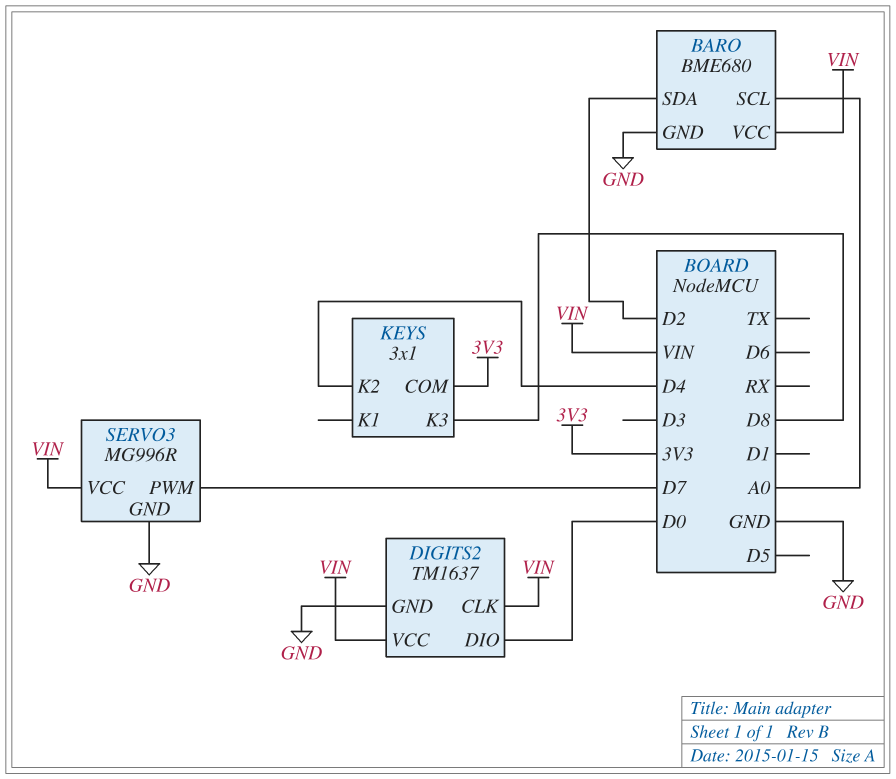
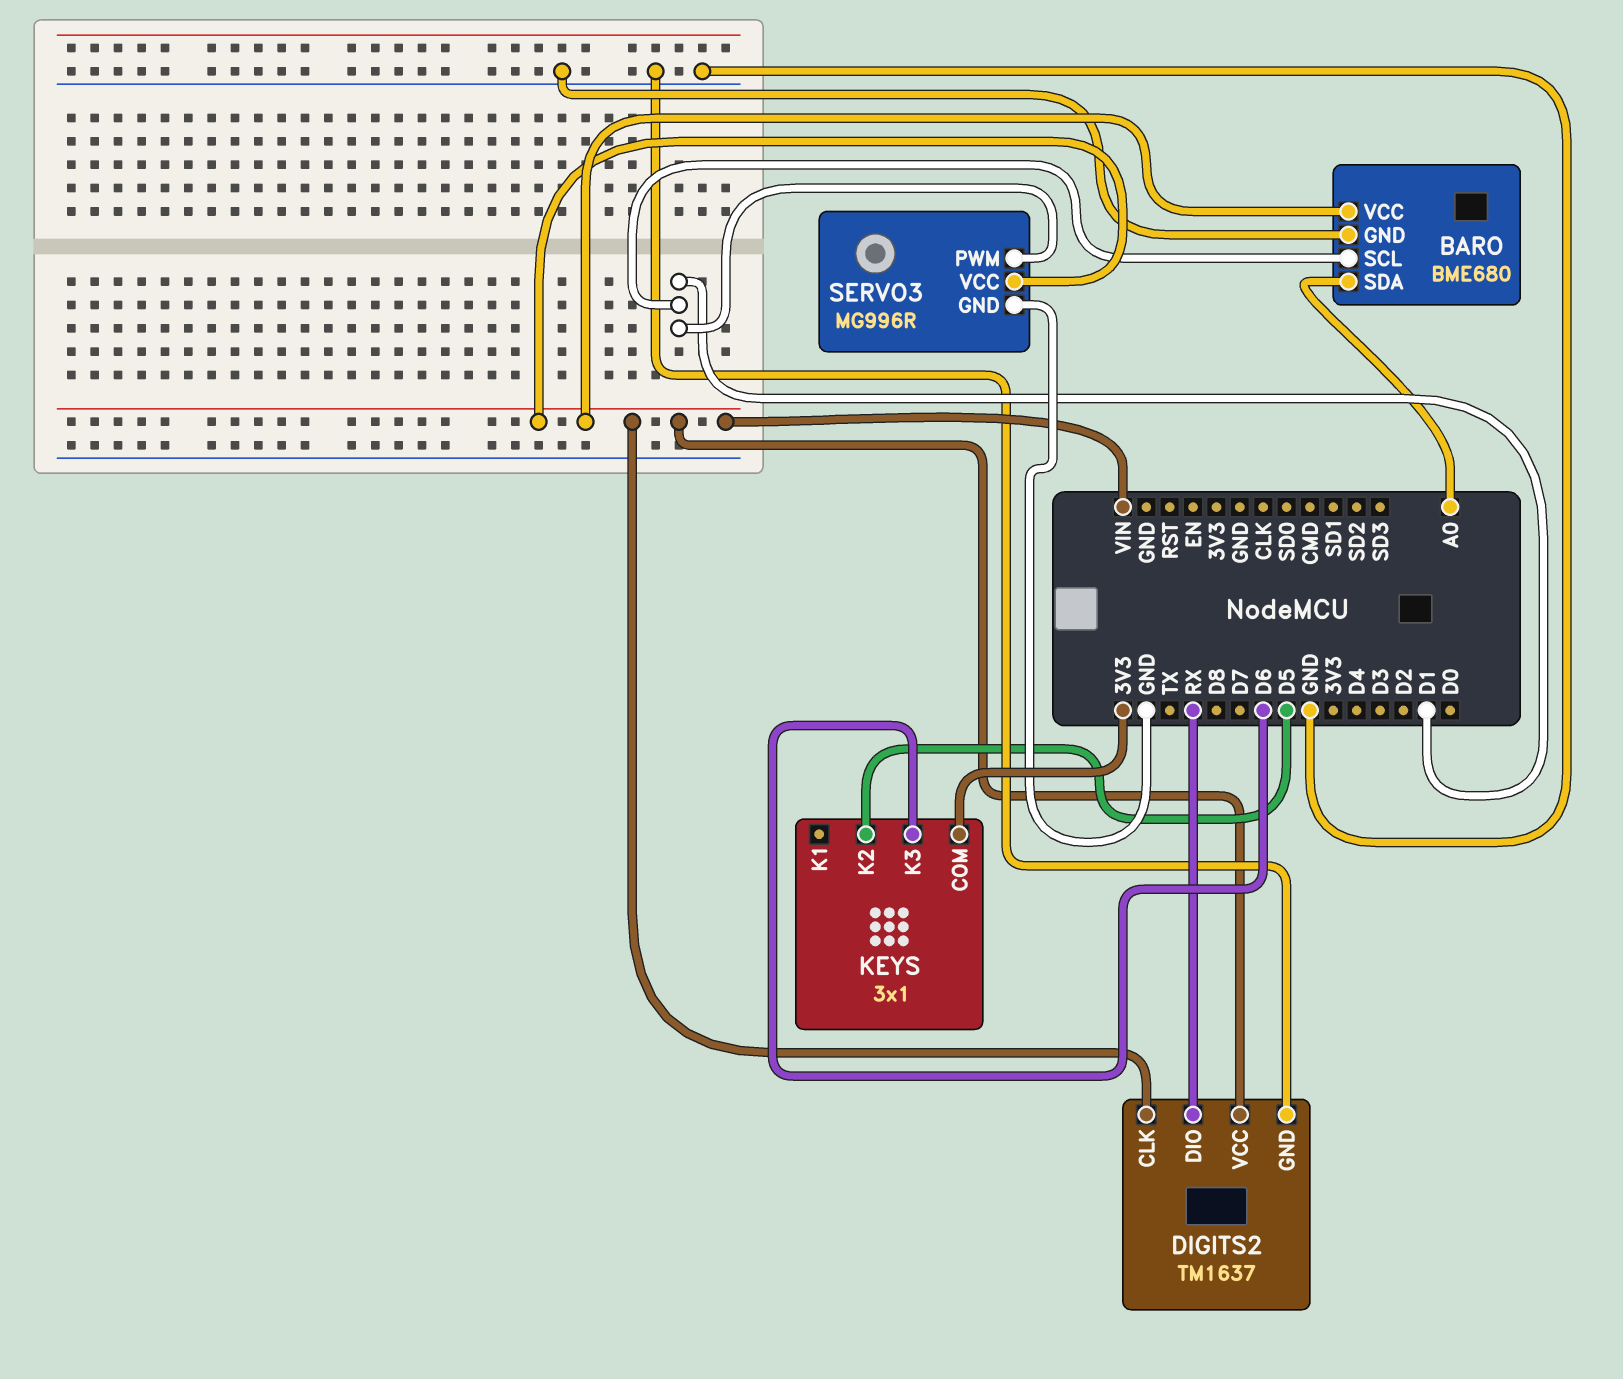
BARO pin SCL: A0 -> D1
BARO pin SDA: D2 -> A0
DIGITS2 pin DIO: D0 -> RX
KEYS pin K2: D4 -> D5
KEYS pin K3: D8 -> D6
SERVO3 pin PWM: D7 -> D1

